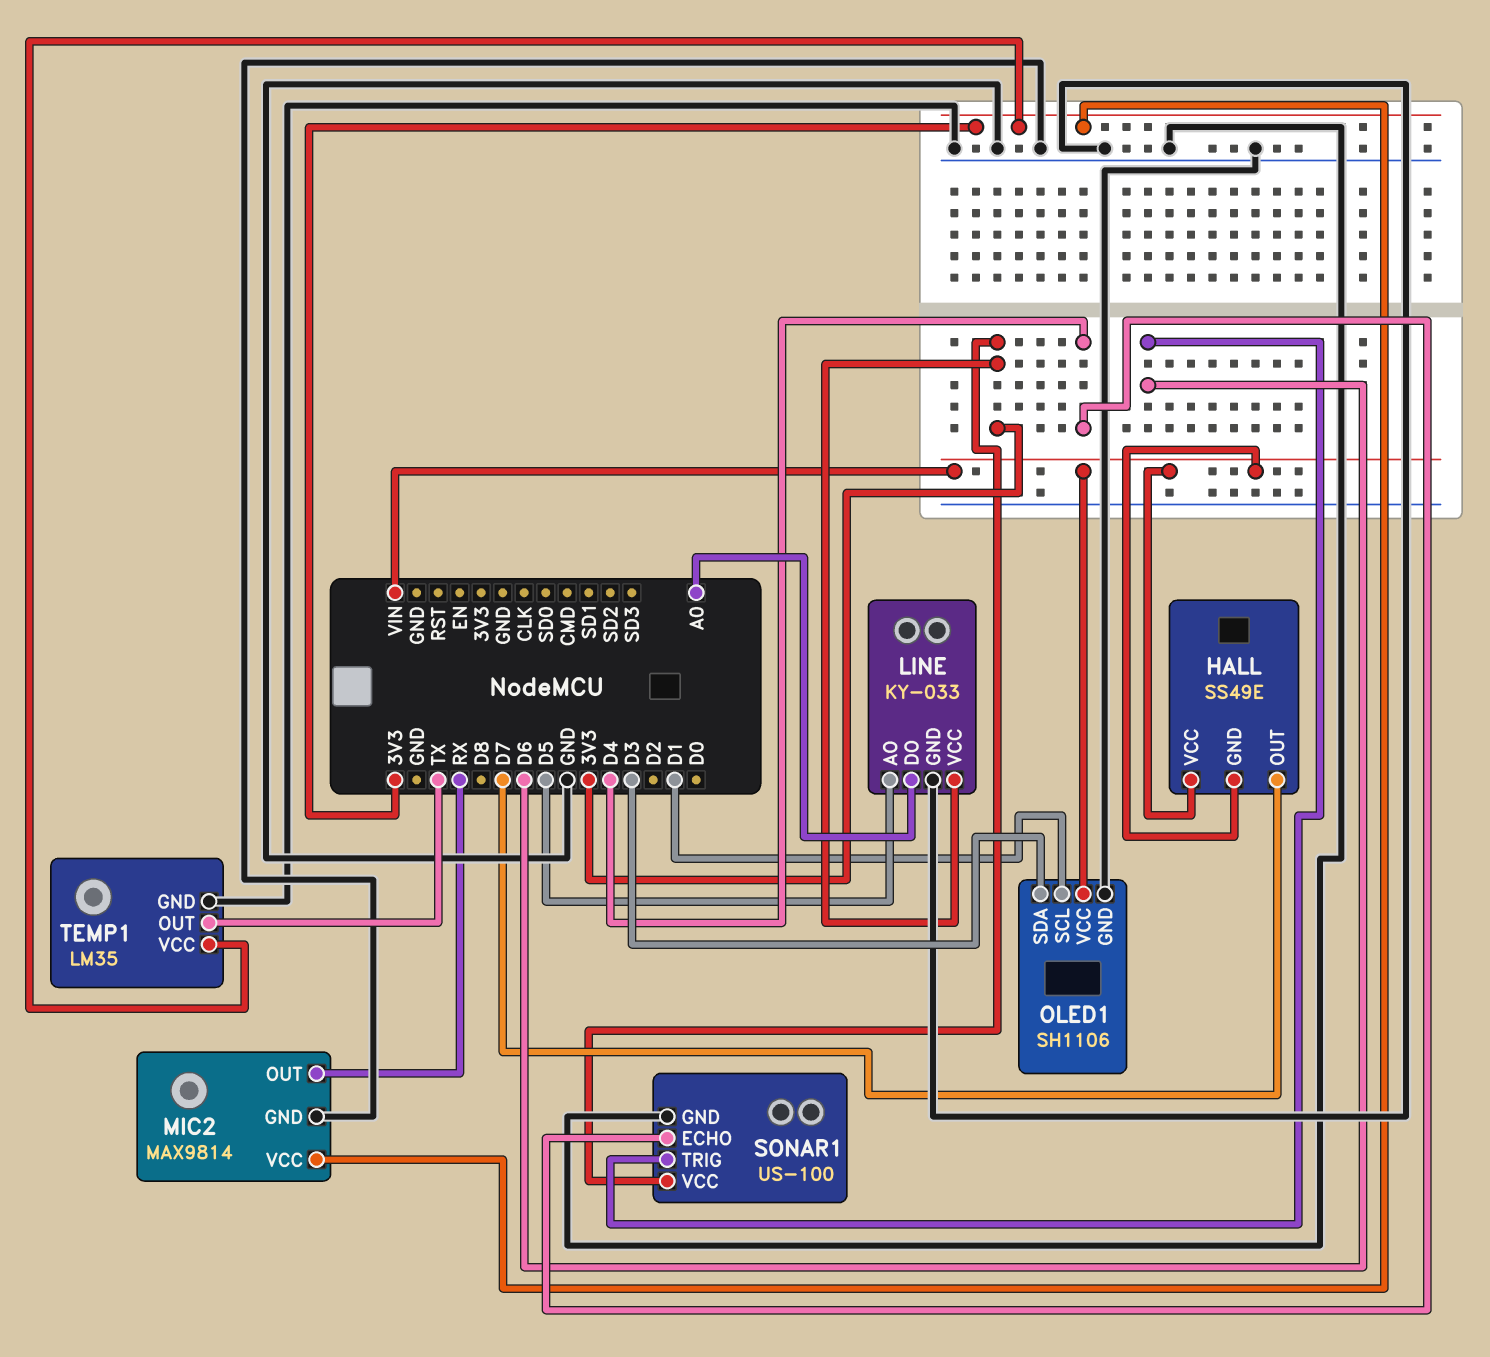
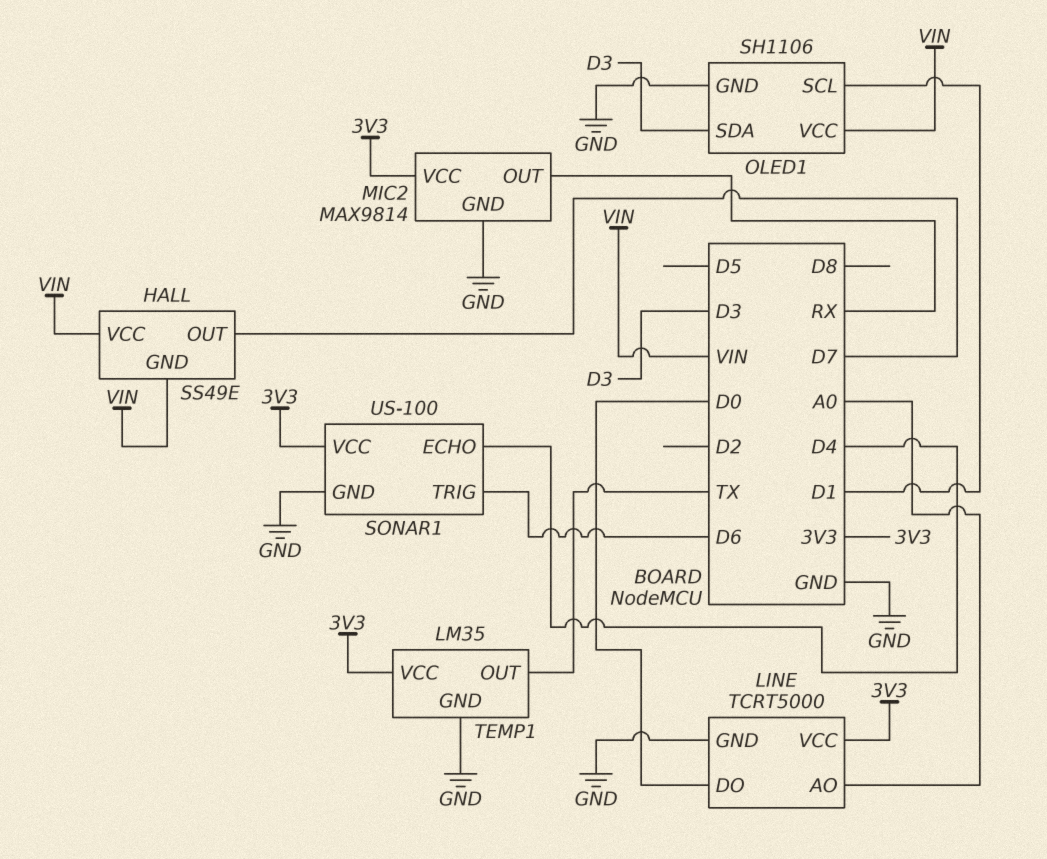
LINE: KY-033 -> TCRT5000
LINE pin AO: D5 -> A0
LINE pin DO: A0 -> D0

